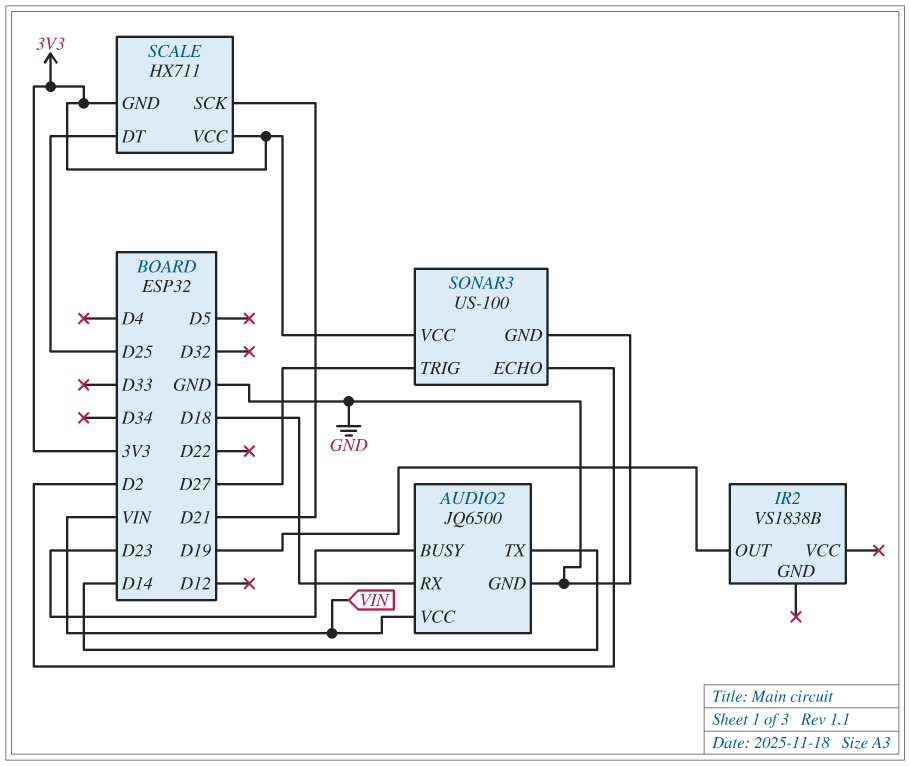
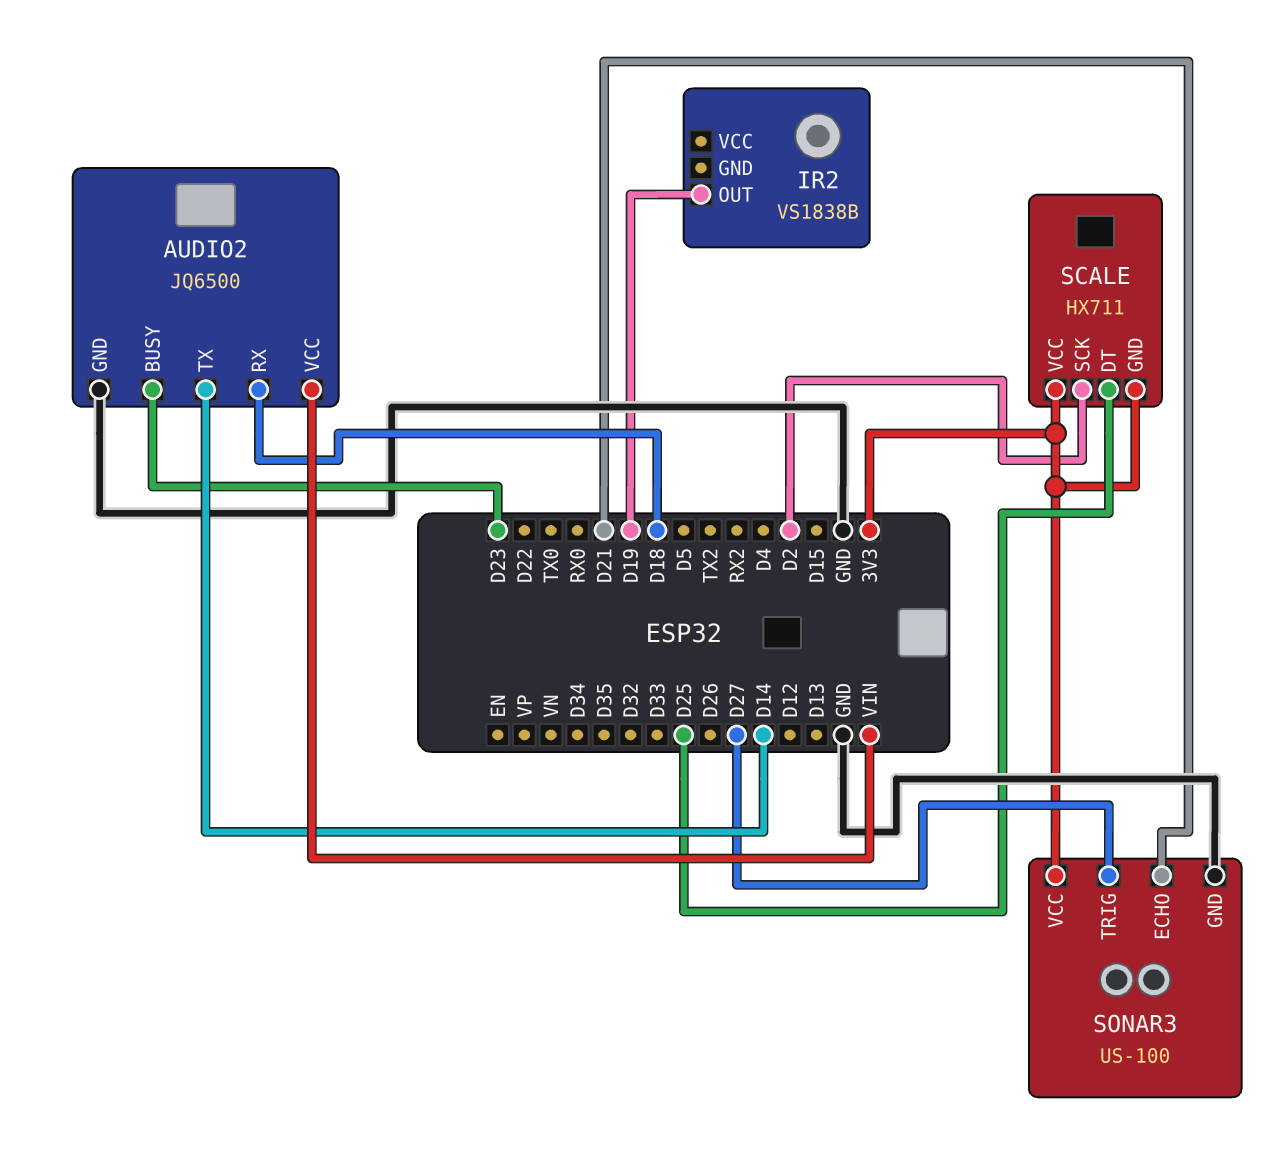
SCALE pin SCK: D21 -> D2
SONAR3 pin ECHO: D2 -> D21

